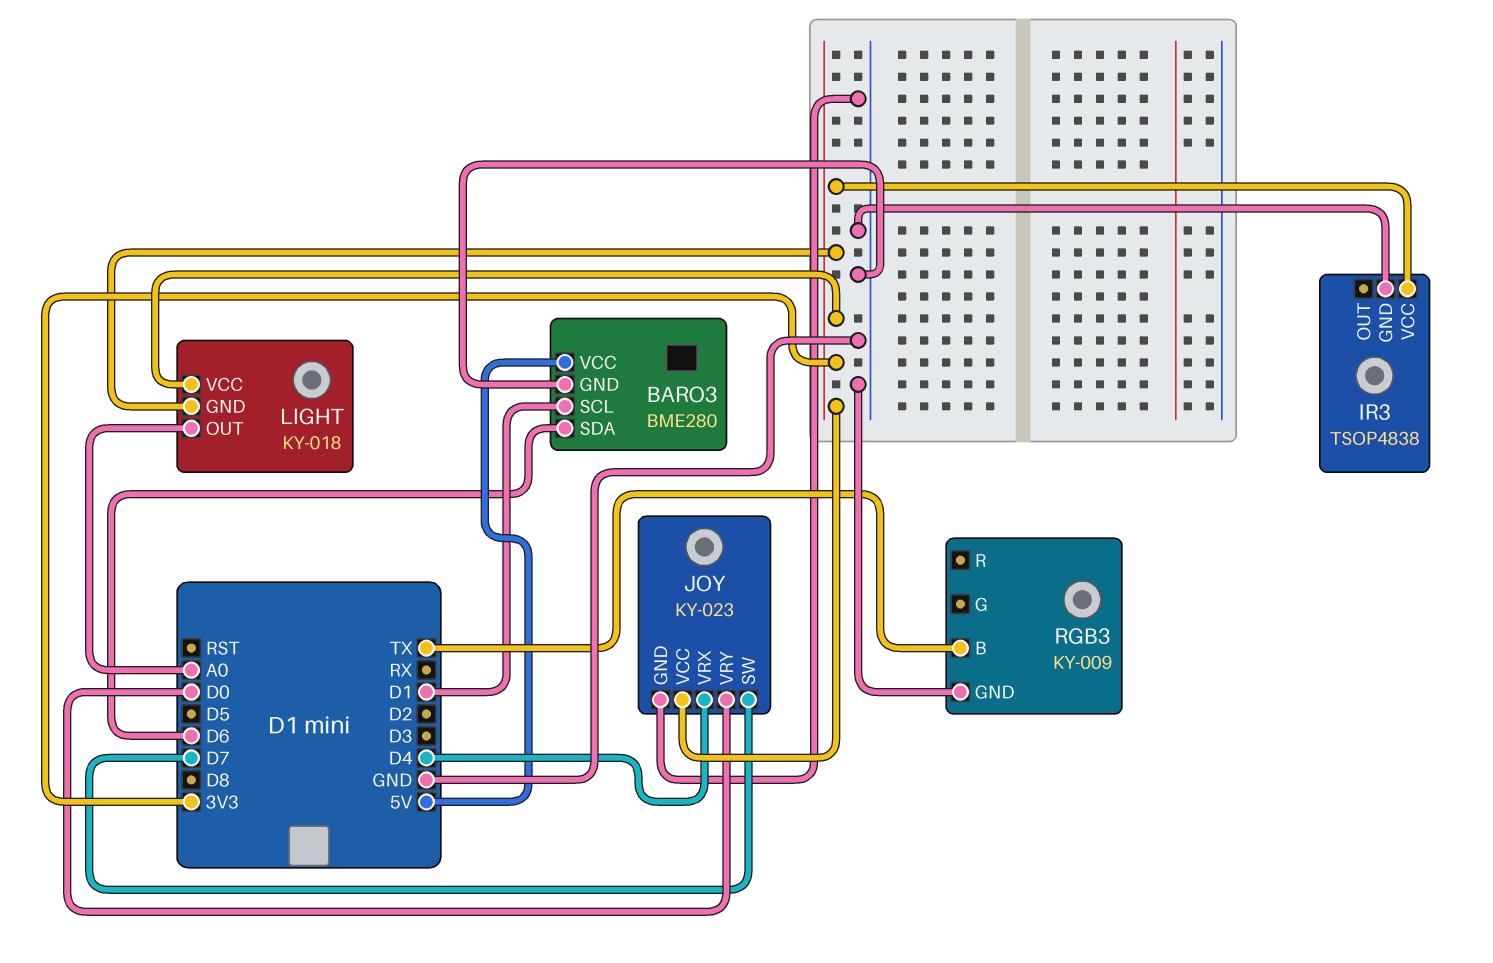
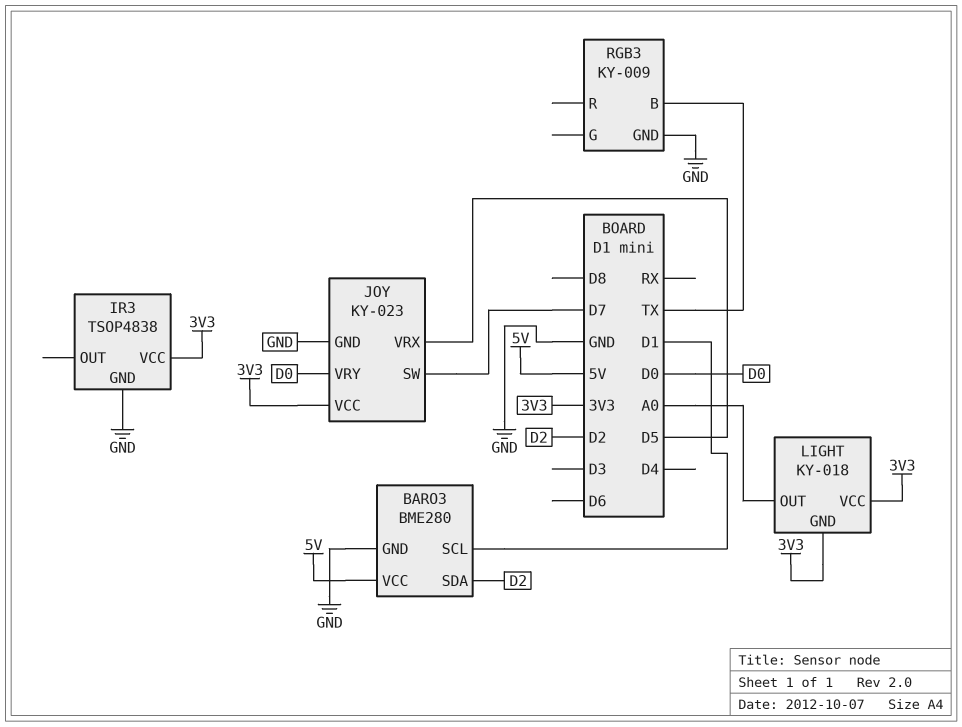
BARO3 pin SDA: D6 -> D2
JOY pin VRX: D4 -> D5

